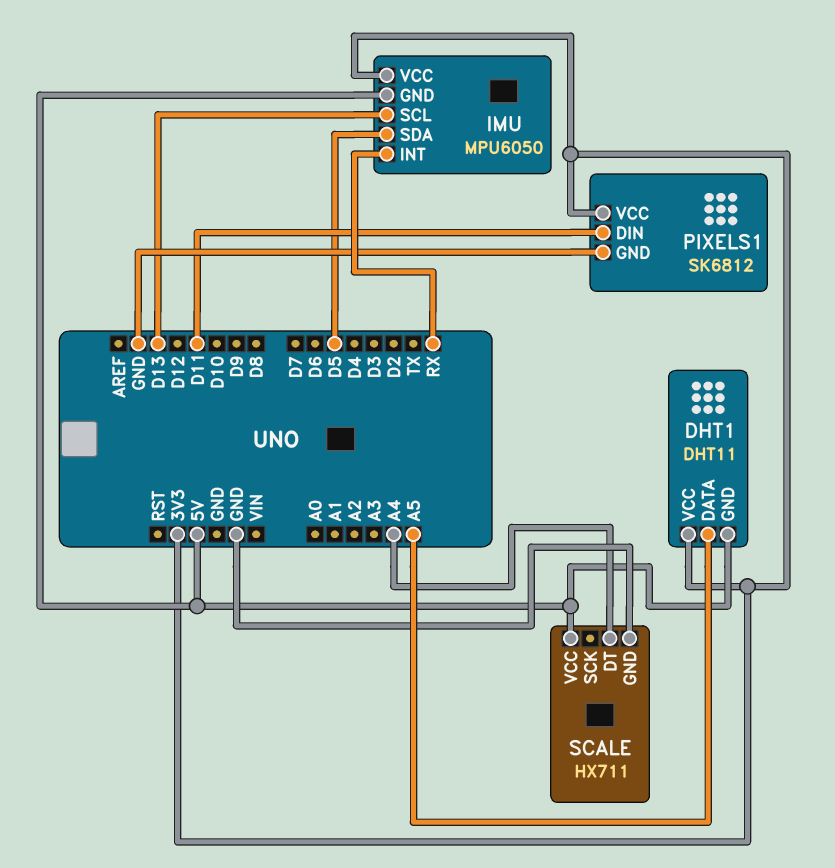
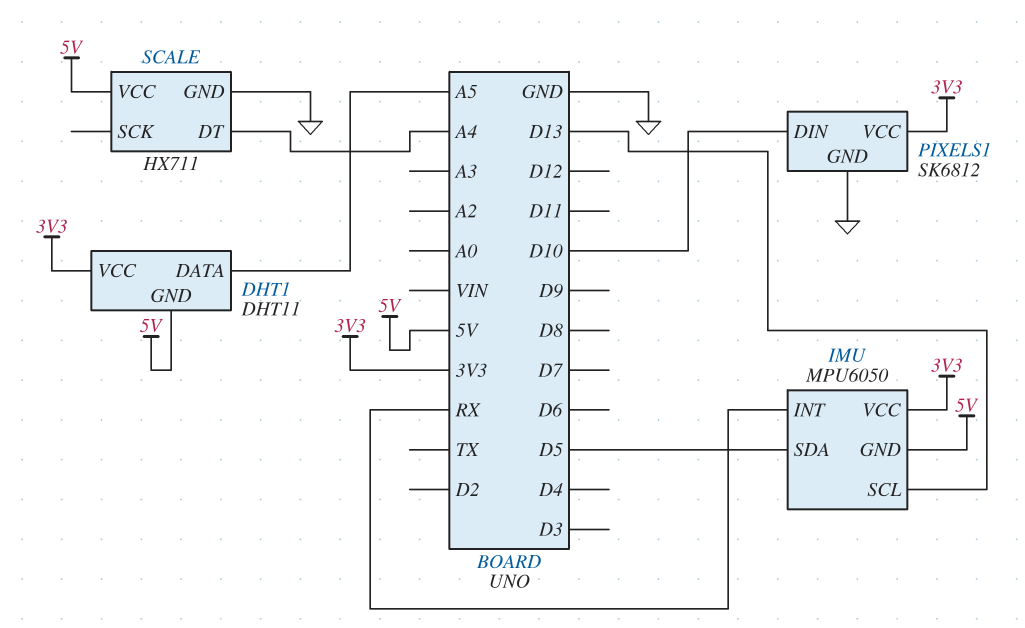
PIXELS1 pin DIN: D11 -> D10

